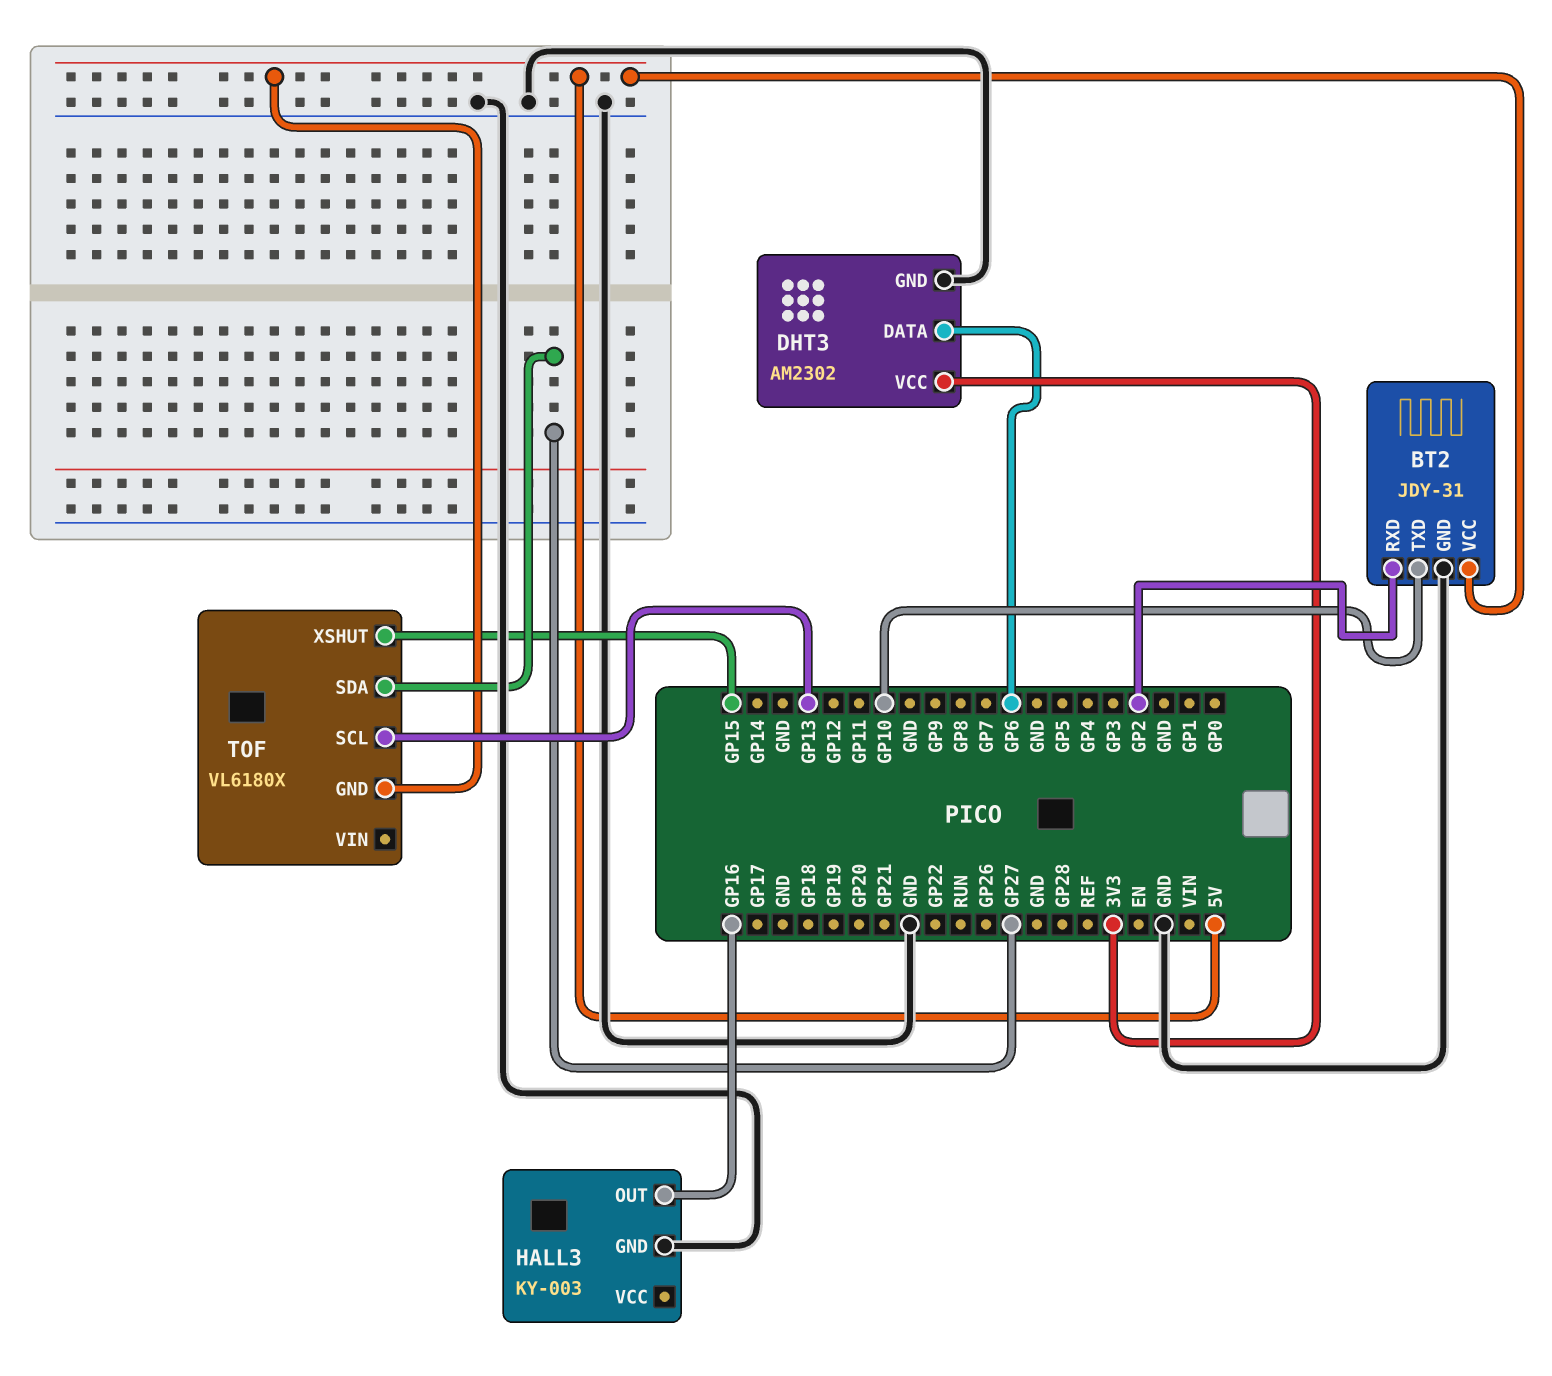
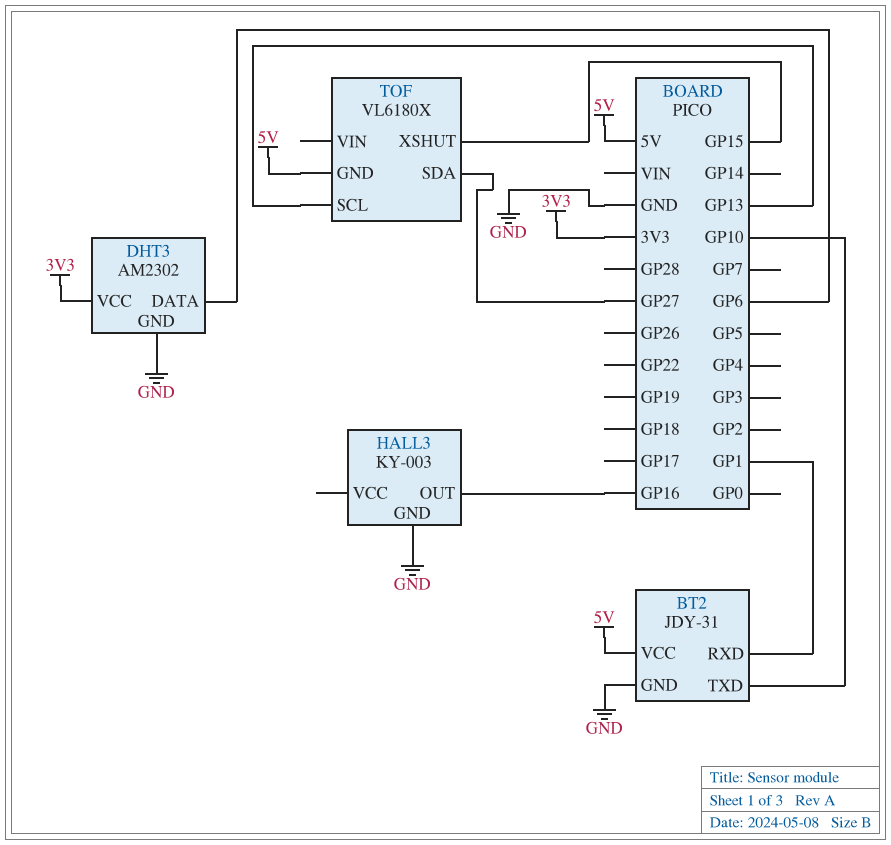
BT2 pin RXD: GP2 -> GP1

